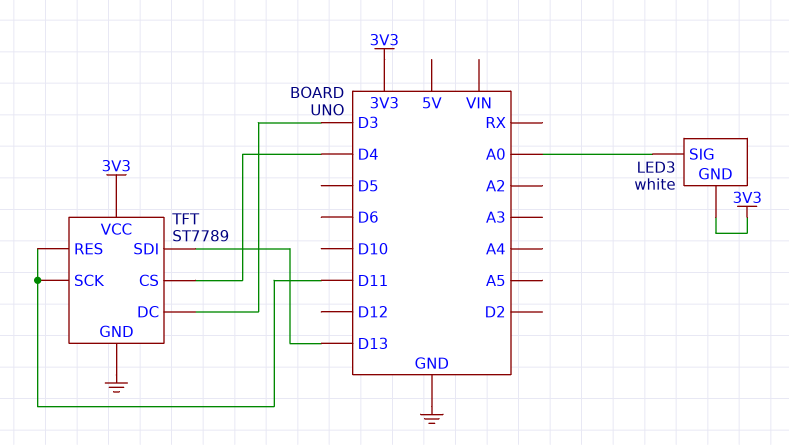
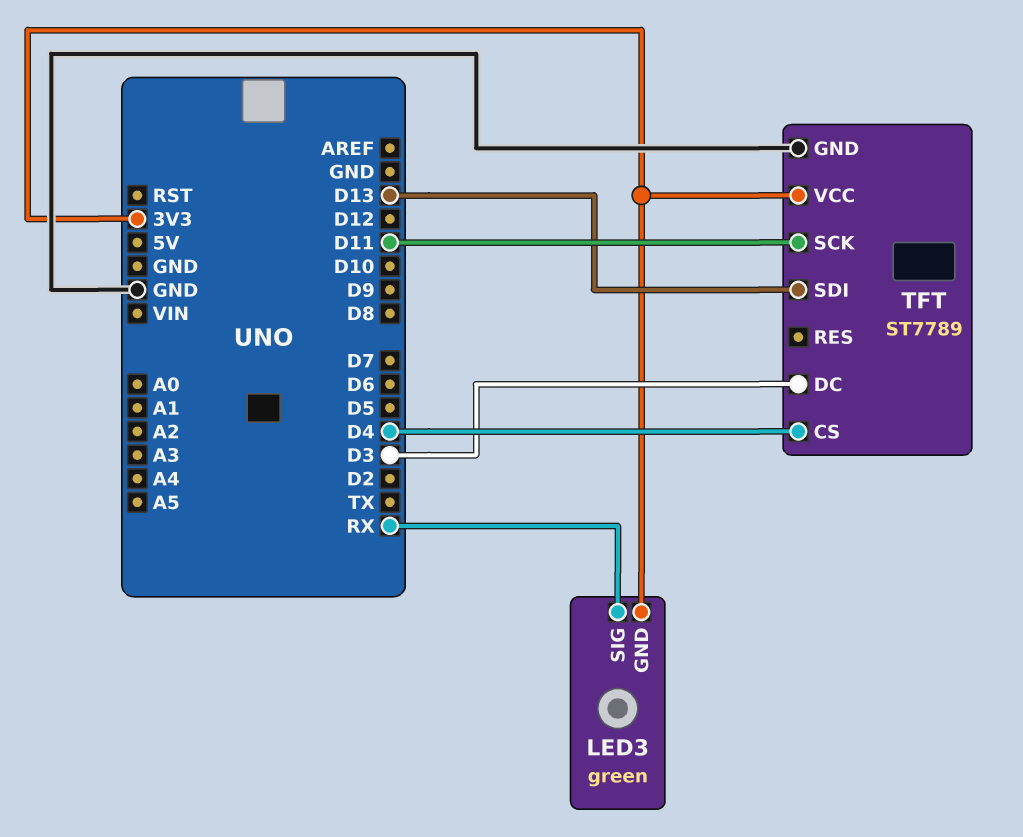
LED3: white -> green
LED3 pin SIG: A0 -> RX
TFT pin RES: D11 -> none

